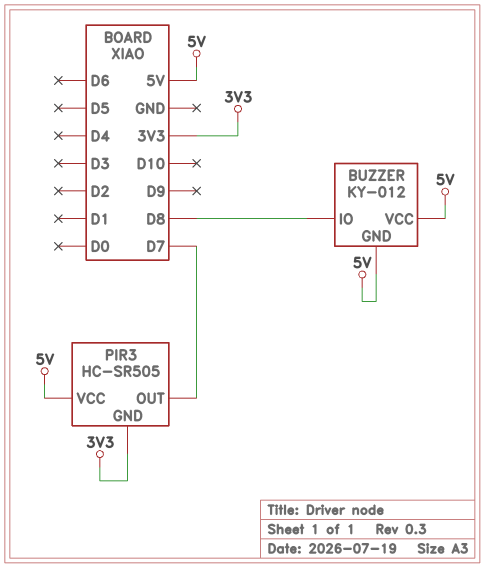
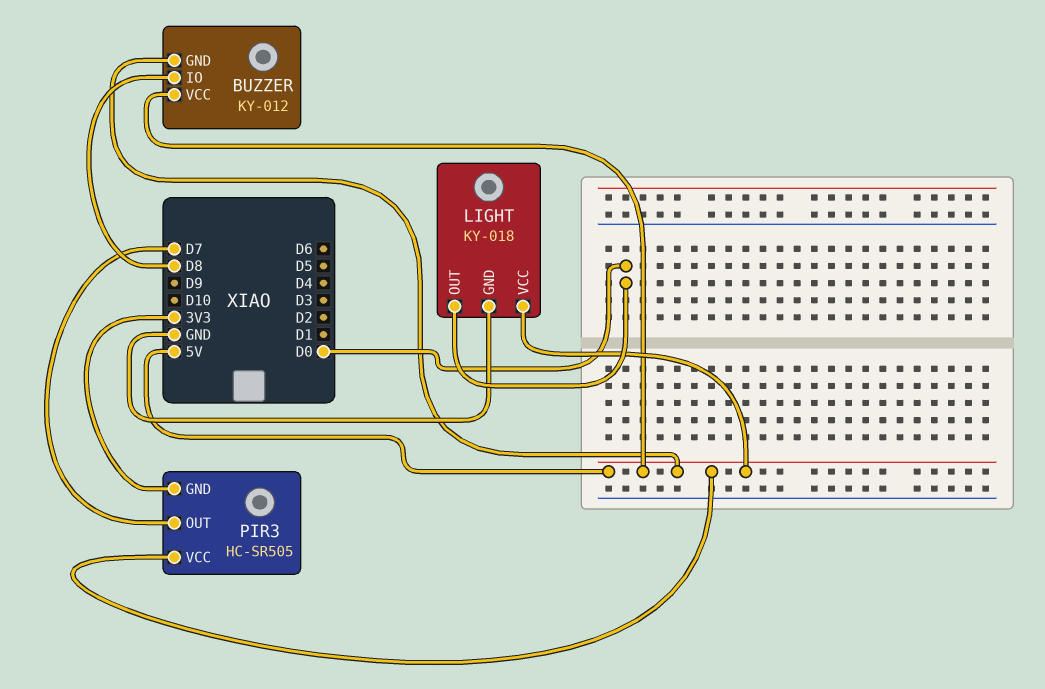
LIGHT: none -> KY-018
LIGHT pin GND: none -> GND
LIGHT pin OUT: none -> D0
LIGHT pin VCC: none -> 5V

